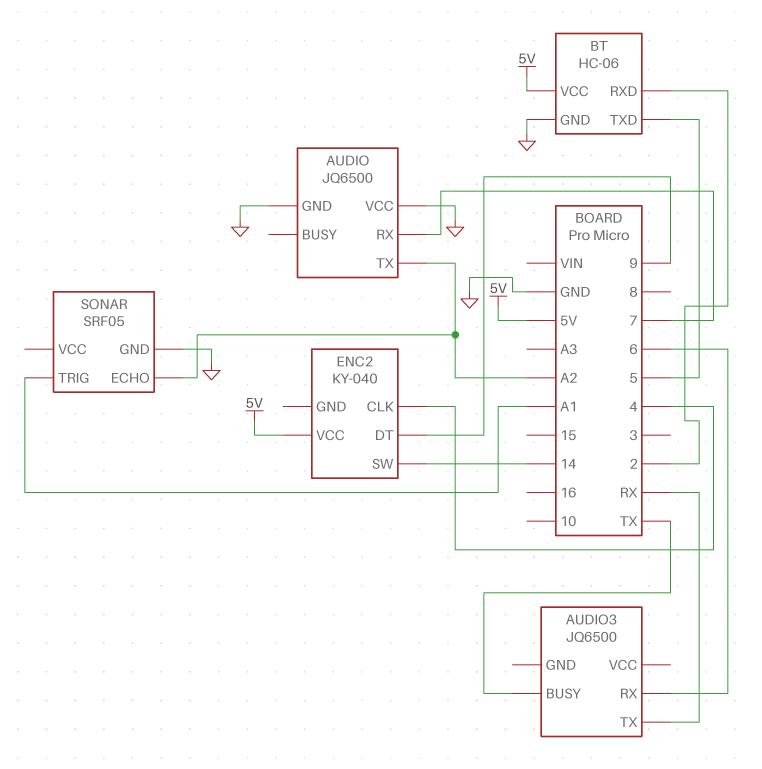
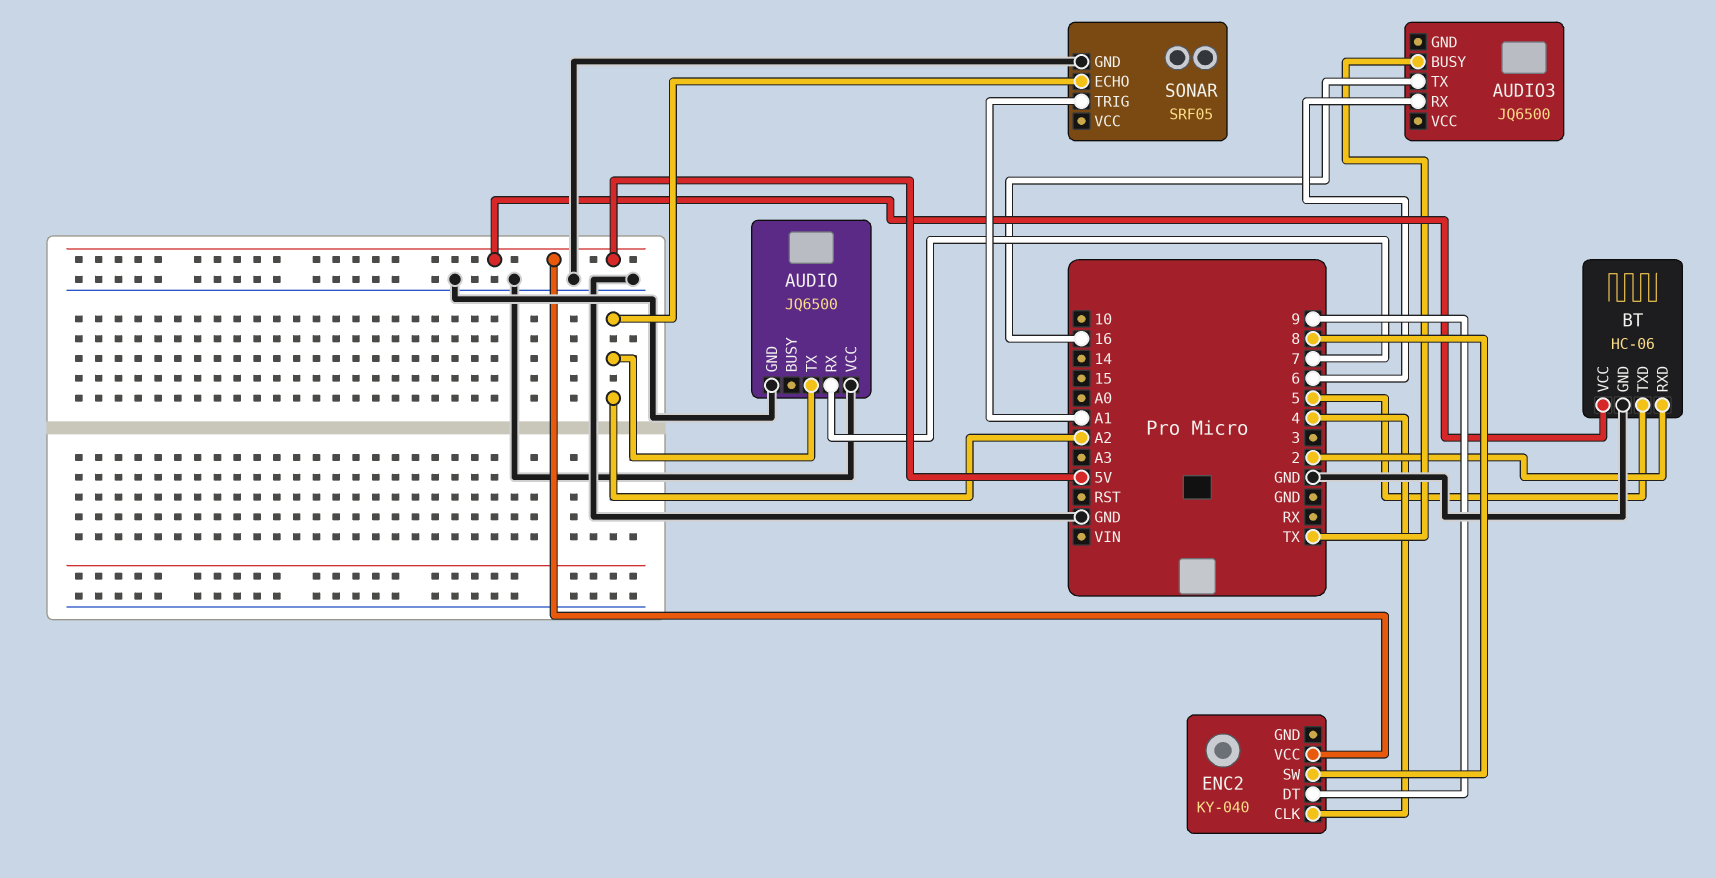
AUDIO3 pin TX: RX -> 16
ENC2 pin SW: 14 -> 8

